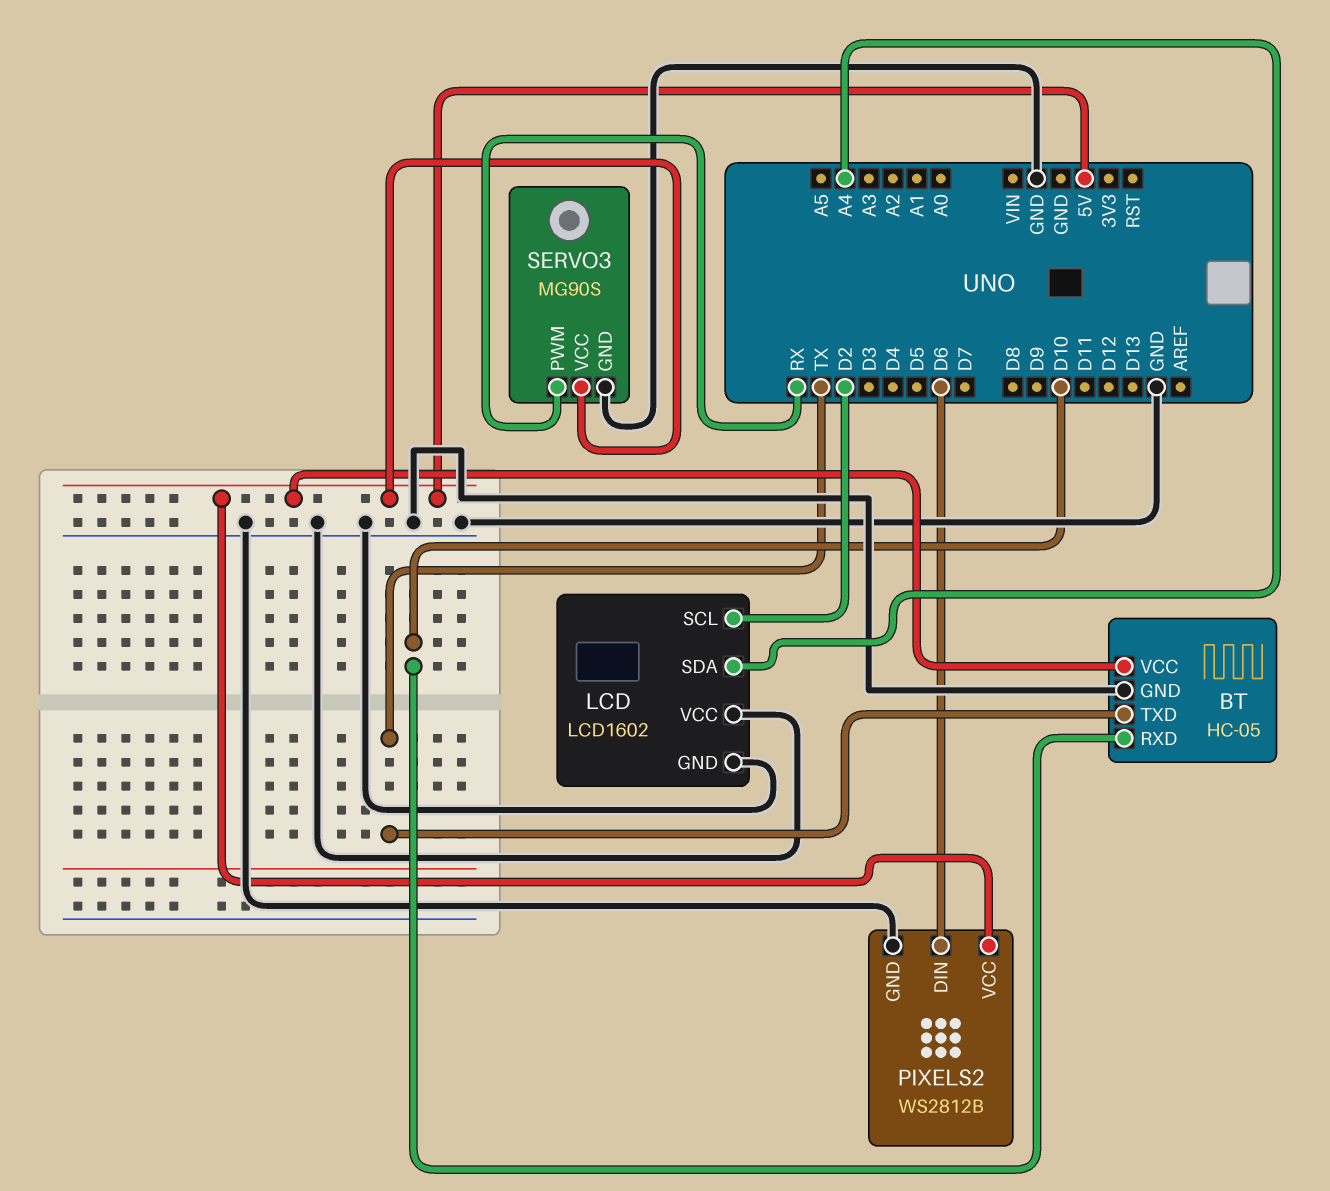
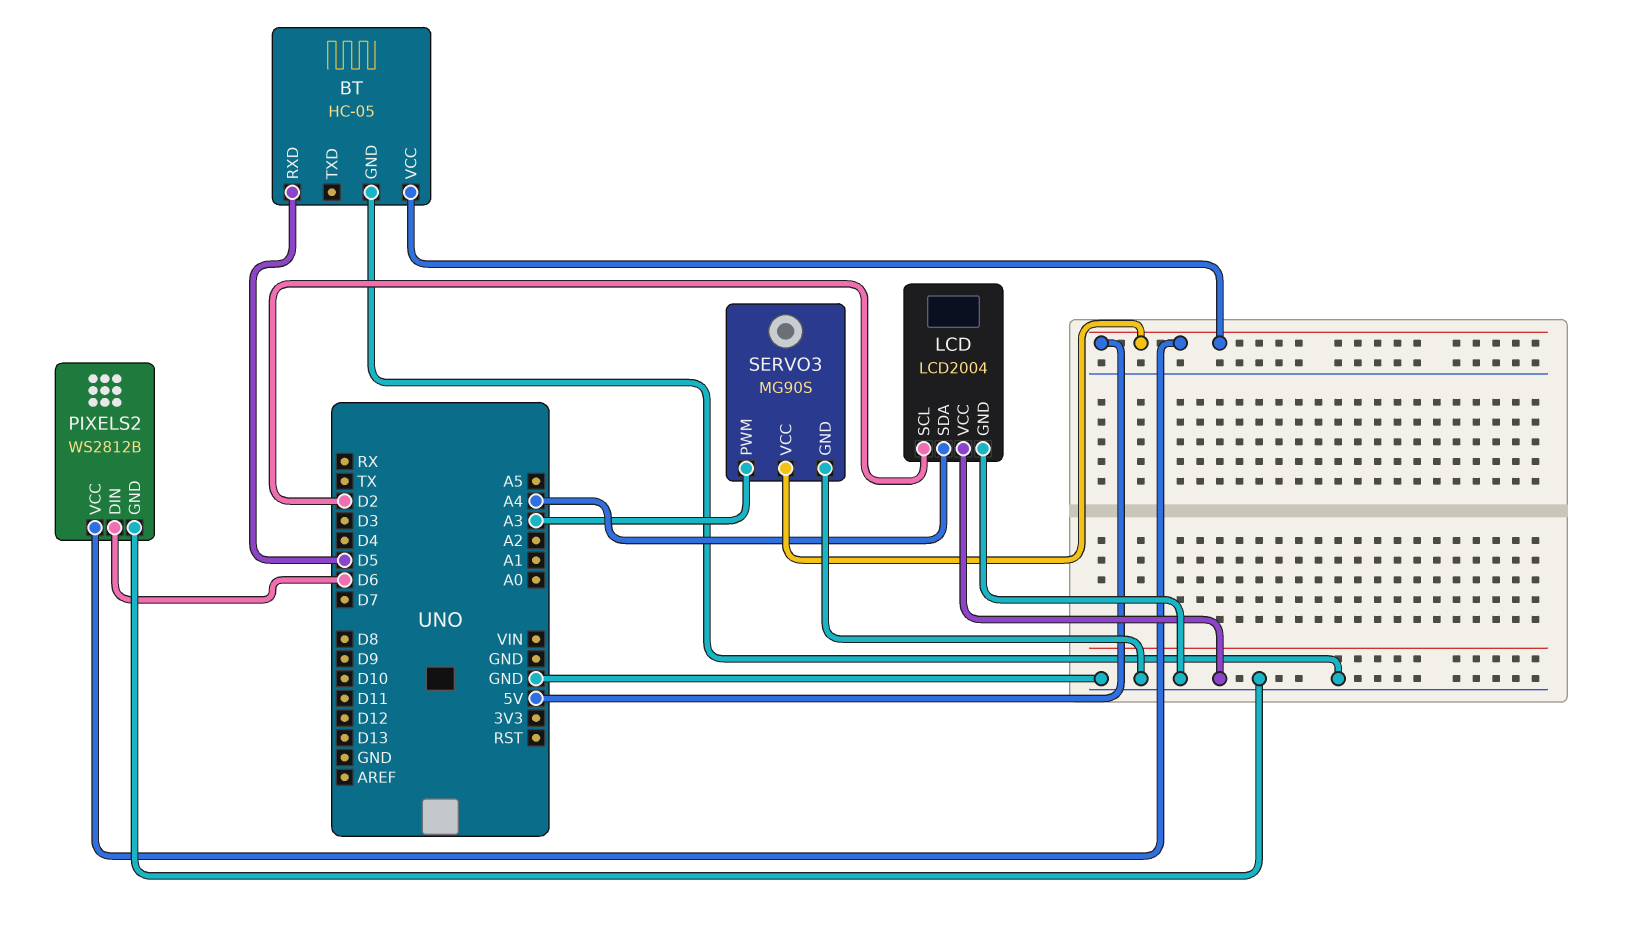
BT pin RXD: D10 -> D5
BT pin TXD: TX -> none
LCD: LCD1602 -> LCD2004
SERVO3 pin PWM: RX -> A3

